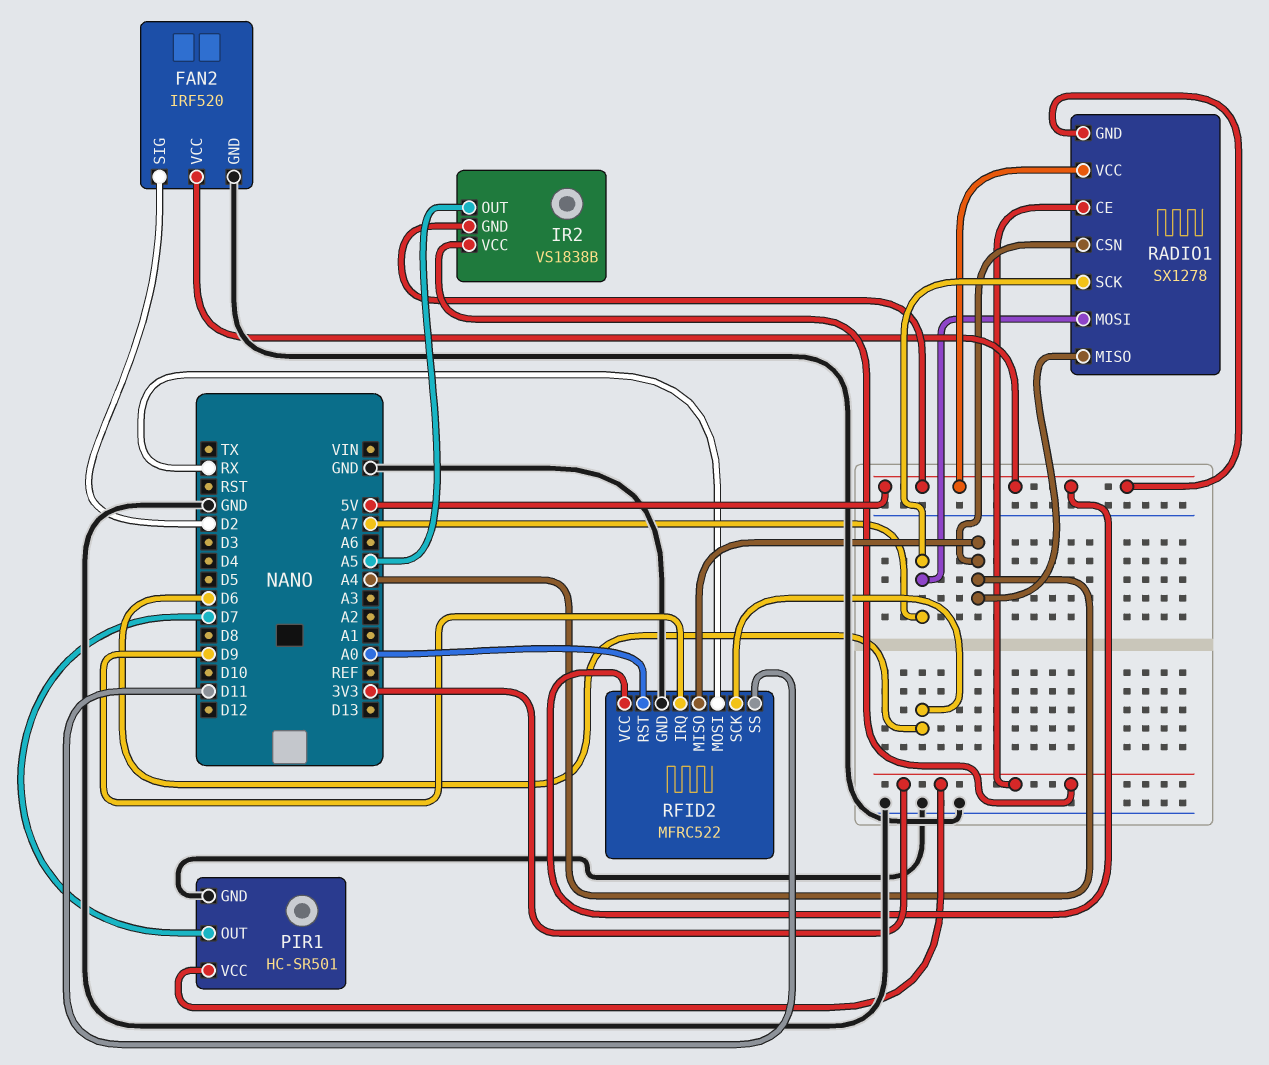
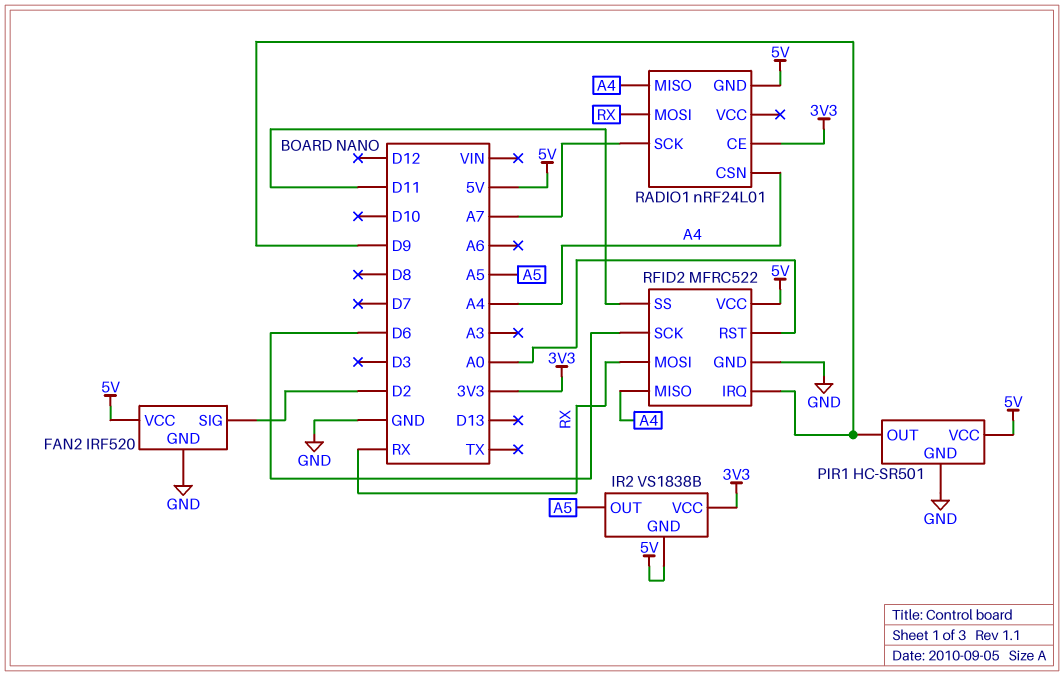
PIR1 pin OUT: D7 -> D9
PIR1 pin VCC: 3V3 -> 5V
RADIO1: SX1278 -> nRF24L01
RADIO1 pin MOSI: A7 -> RX
RADIO1 pin VCC: 5V -> none

